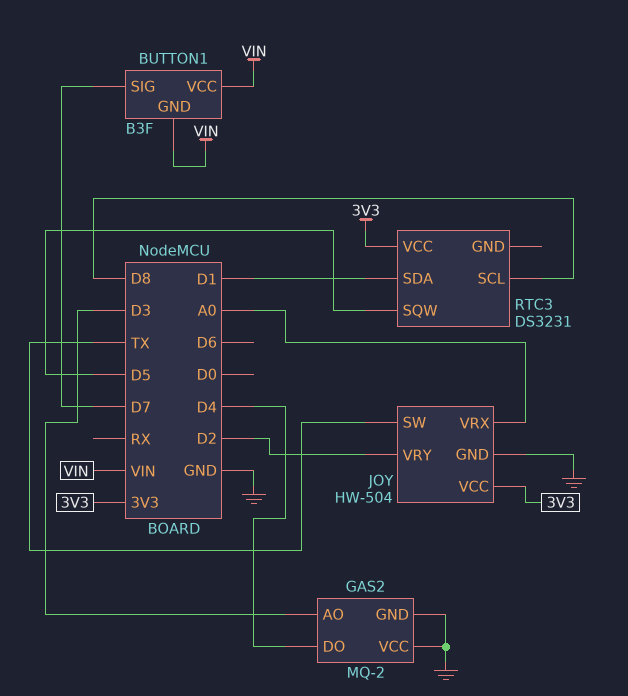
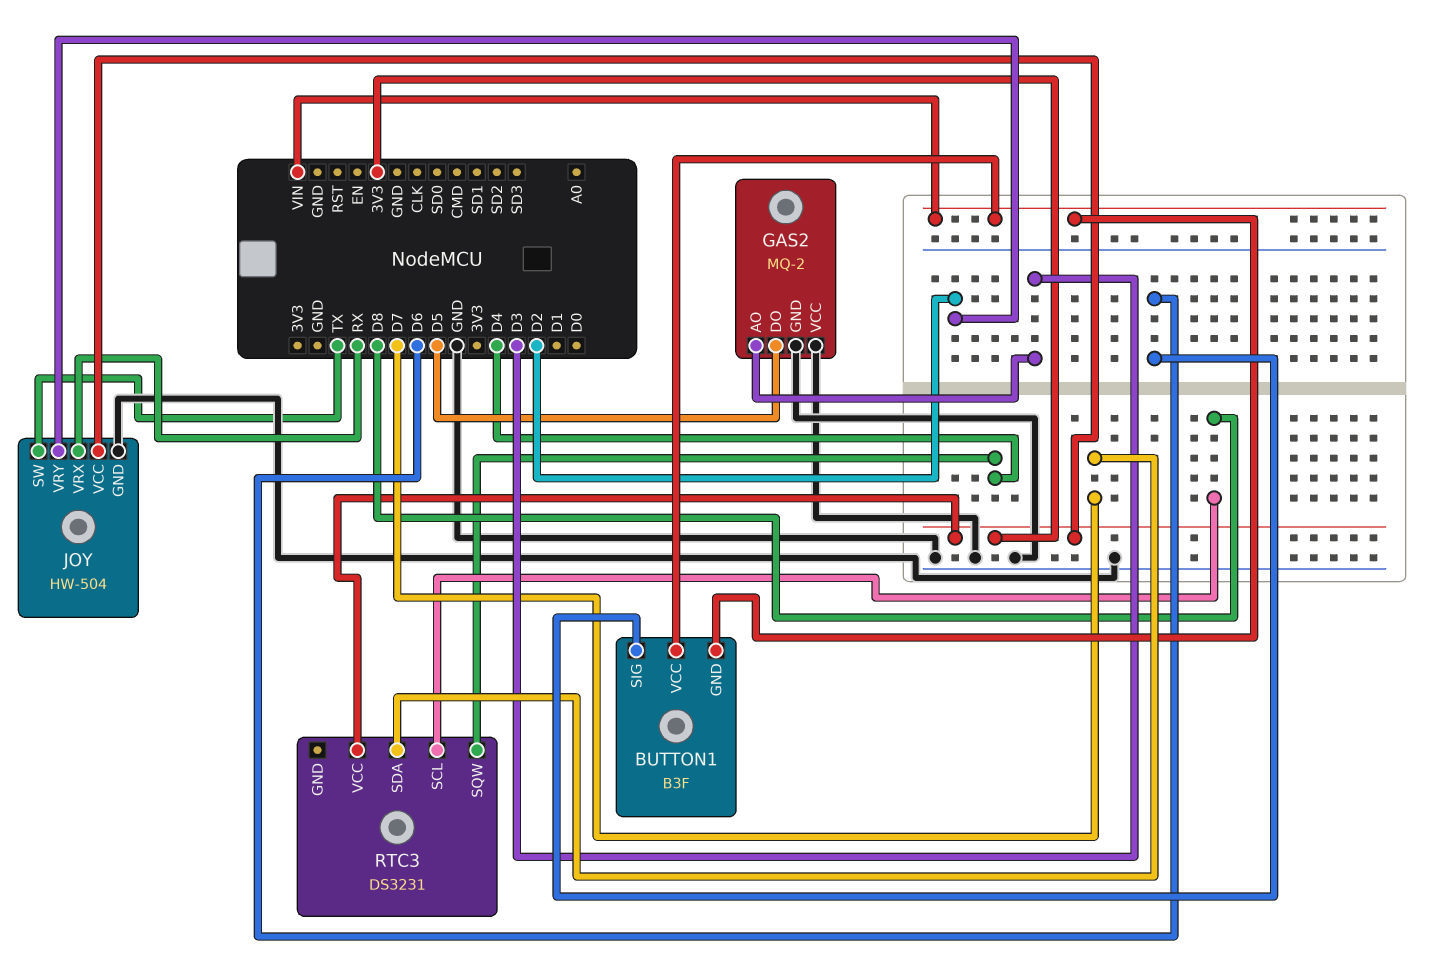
BUTTON1 pin SIG: D7 -> D6
GAS2 pin DO: D4 -> D5
JOY pin VRX: A0 -> RX
RTC3 pin SDA: D1 -> D7
RTC3 pin SQW: D5 -> D4

